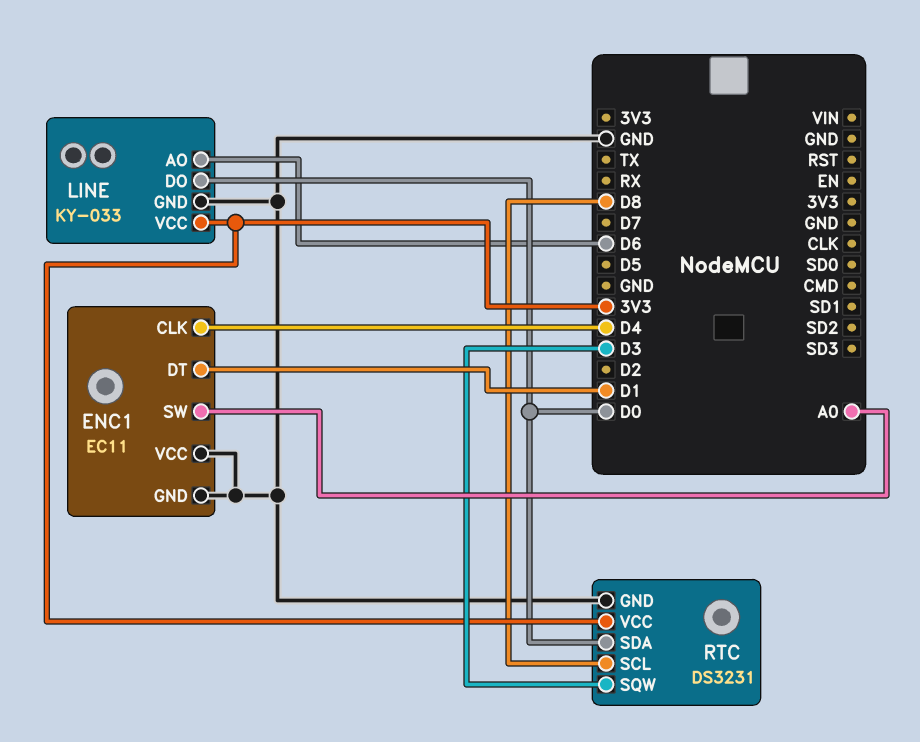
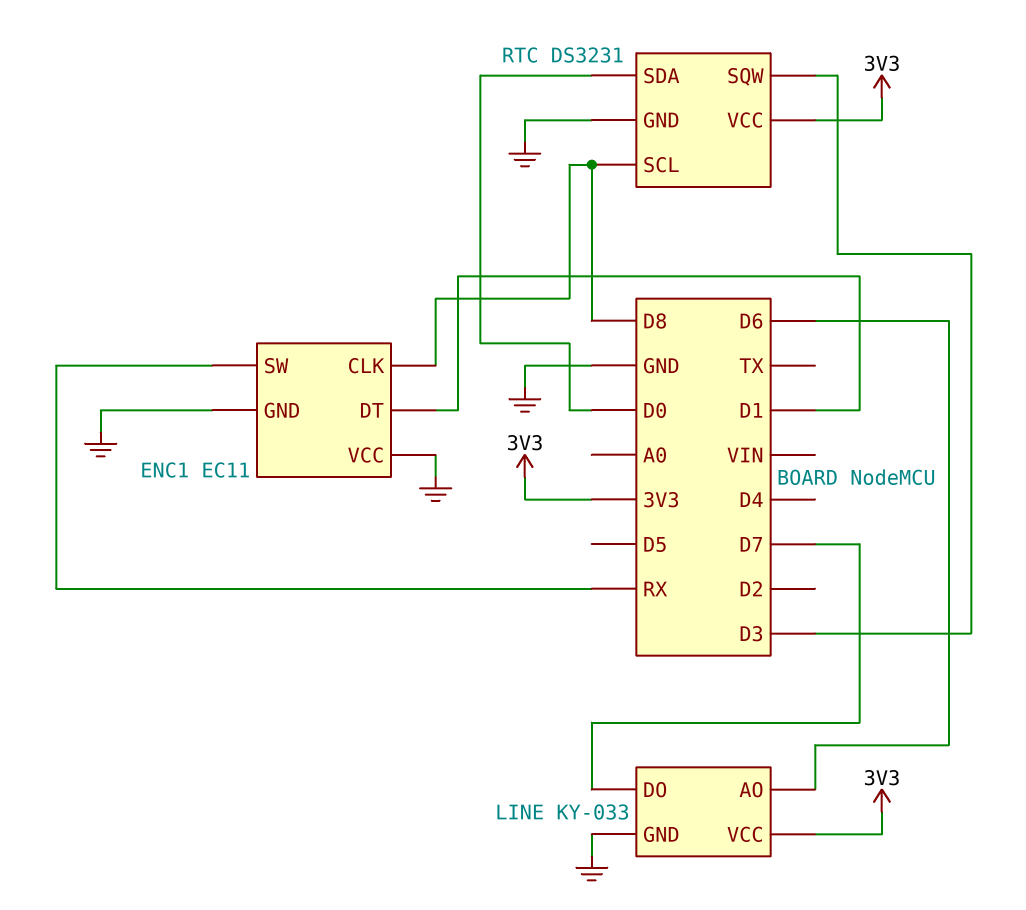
ENC1 pin CLK: D4 -> D8
ENC1 pin SW: A0 -> RX
LINE pin DO: D0 -> D7

